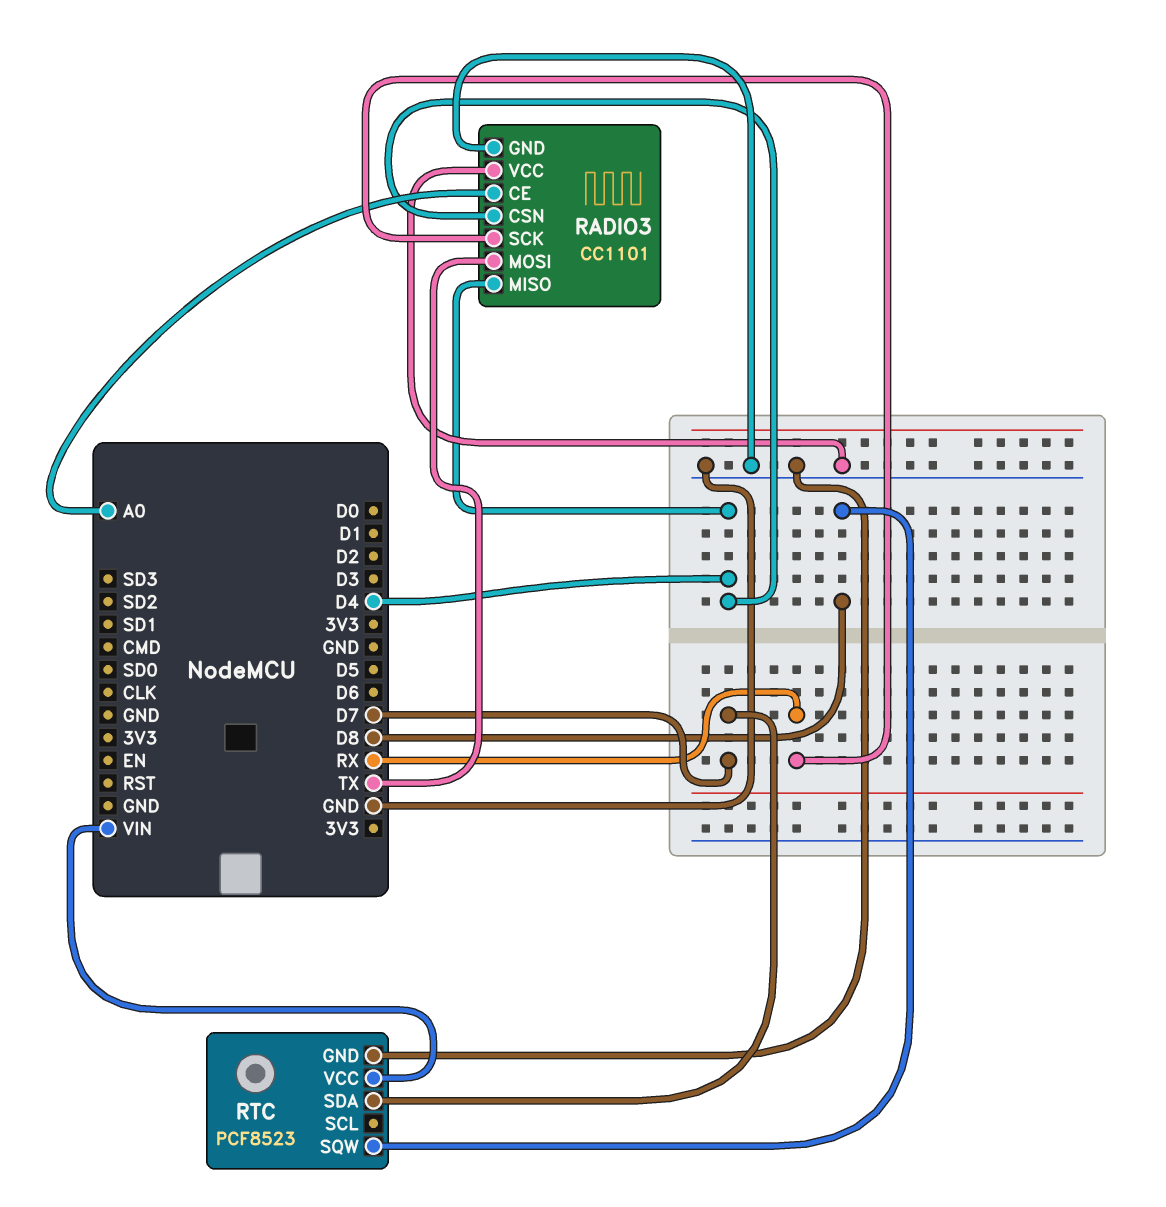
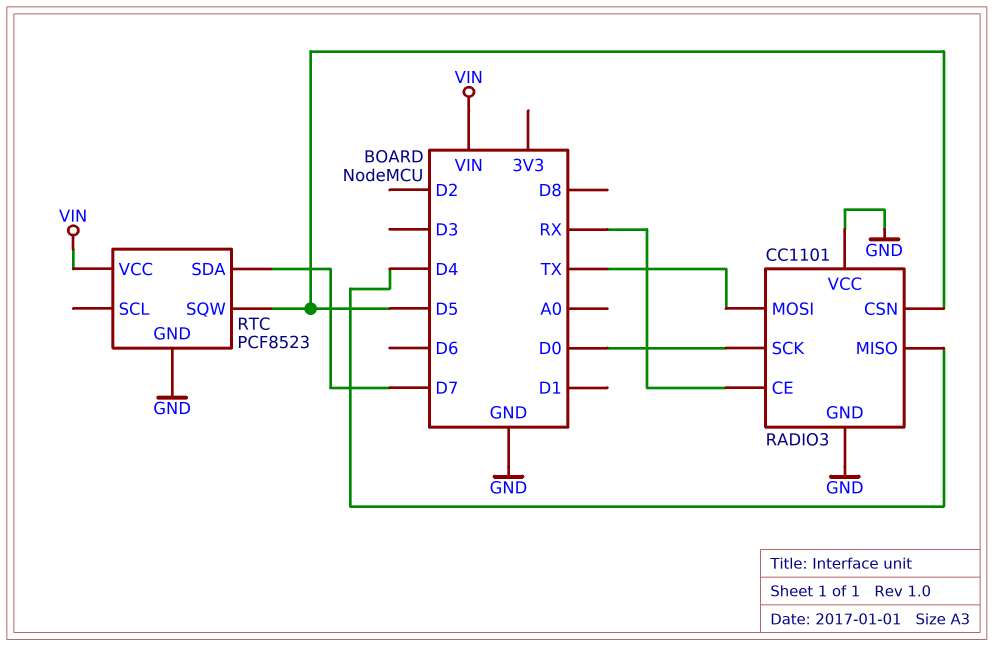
RADIO3 pin CE: A0 -> RX
RADIO3 pin CSN: D4 -> D5
RADIO3 pin SCK: RX -> D0
RTC pin SQW: D8 -> D5

